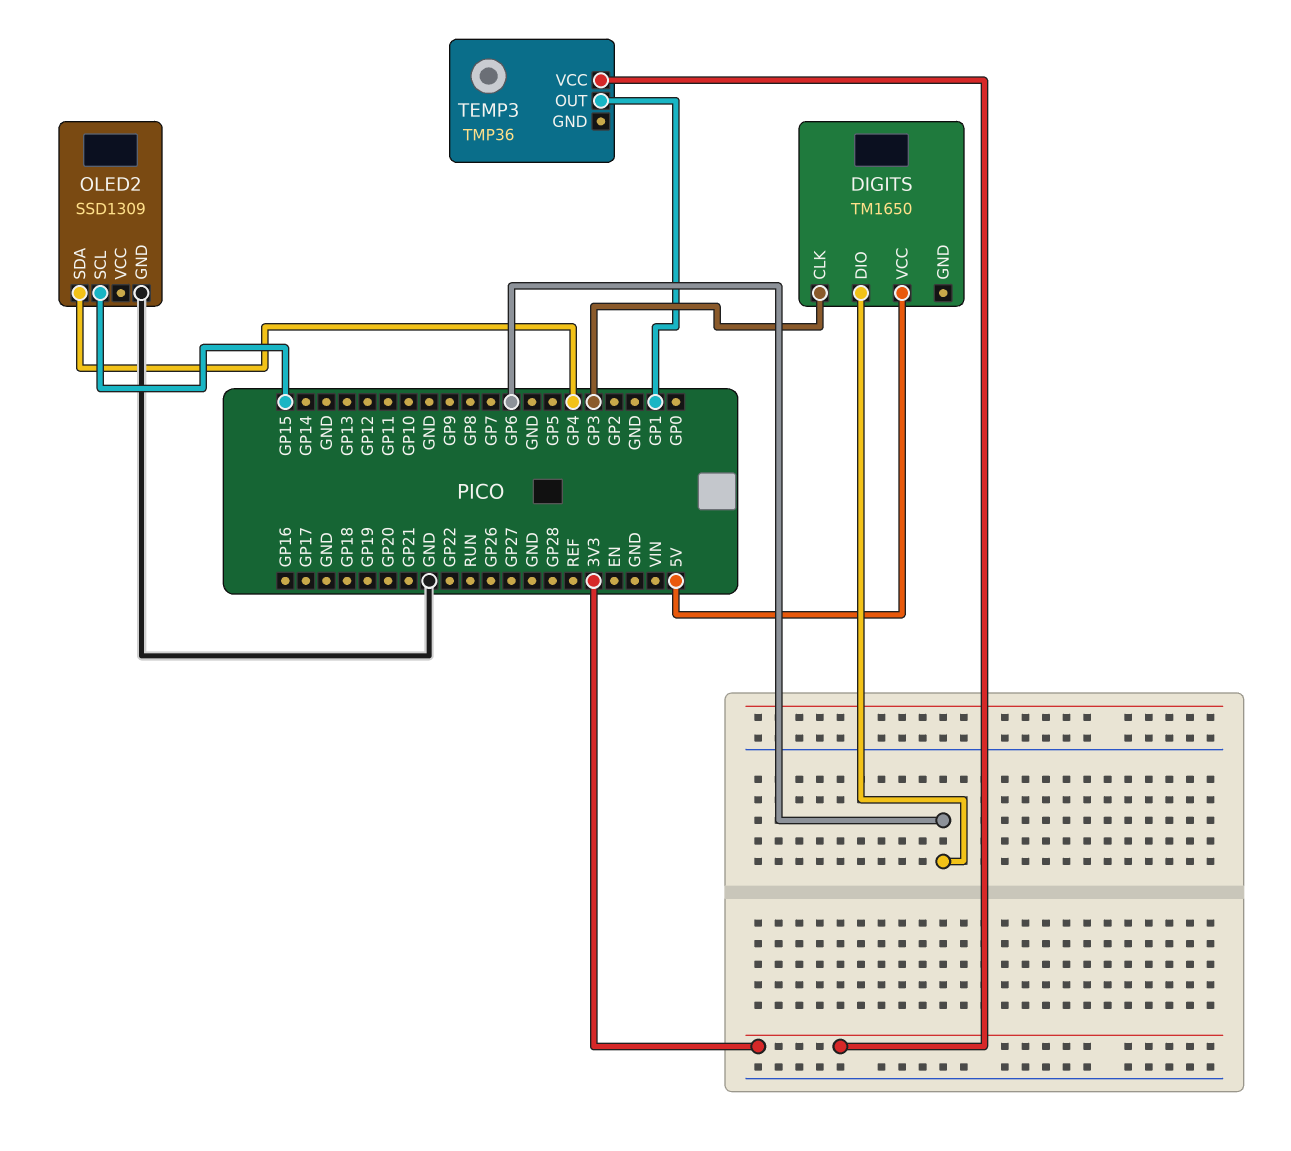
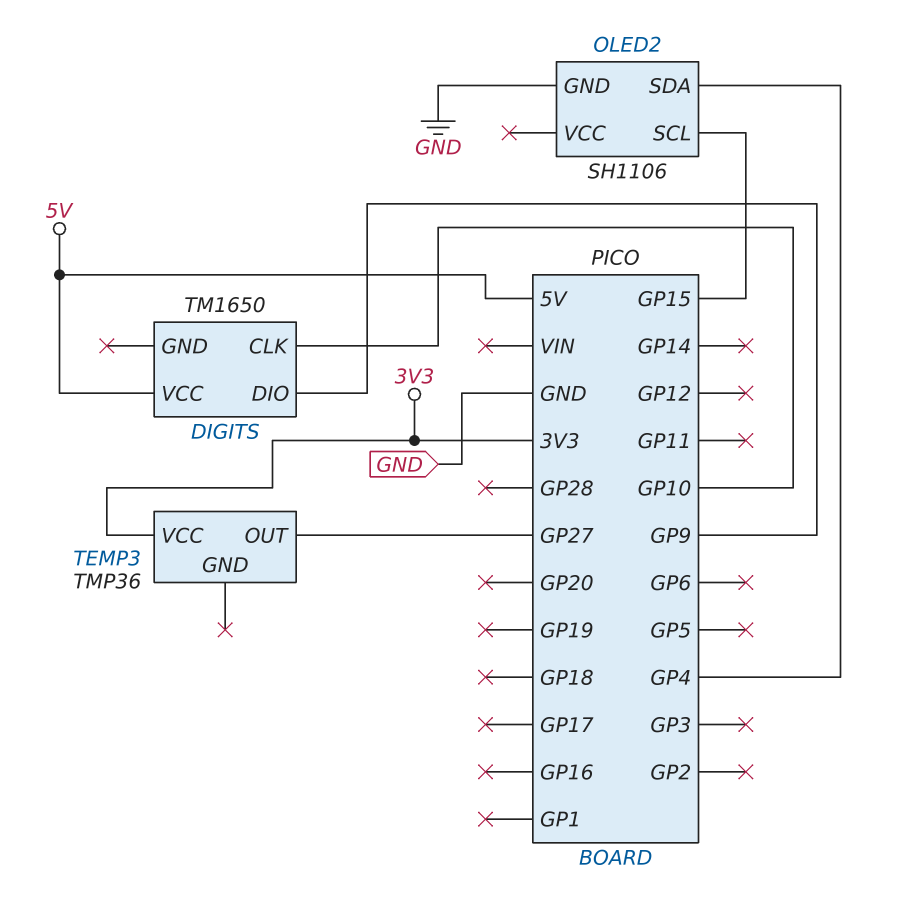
DIGITS pin CLK: GP3 -> GP10
DIGITS pin DIO: GP6 -> GP9
OLED2: SSD1309 -> SH1106
TEMP3 pin OUT: GP1 -> GP27

